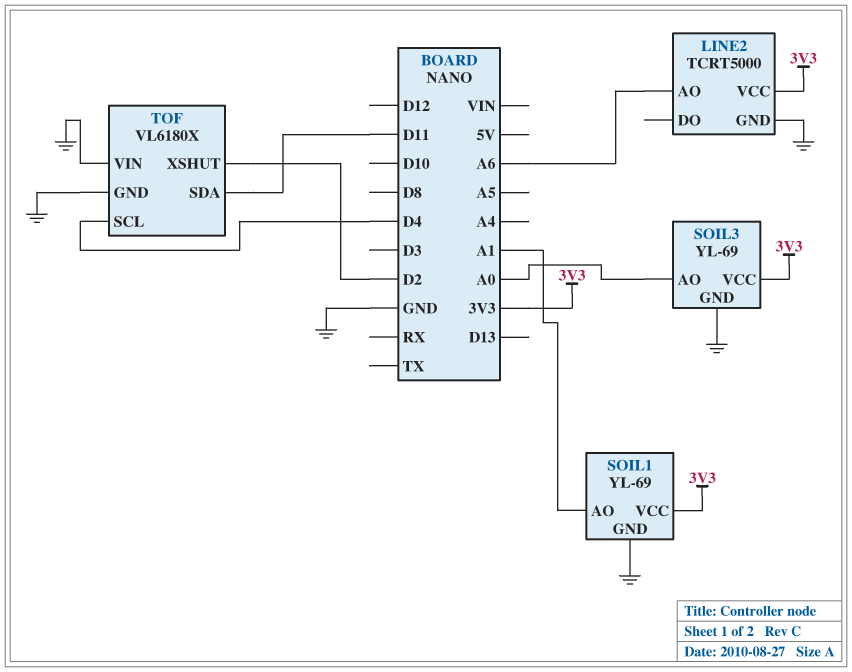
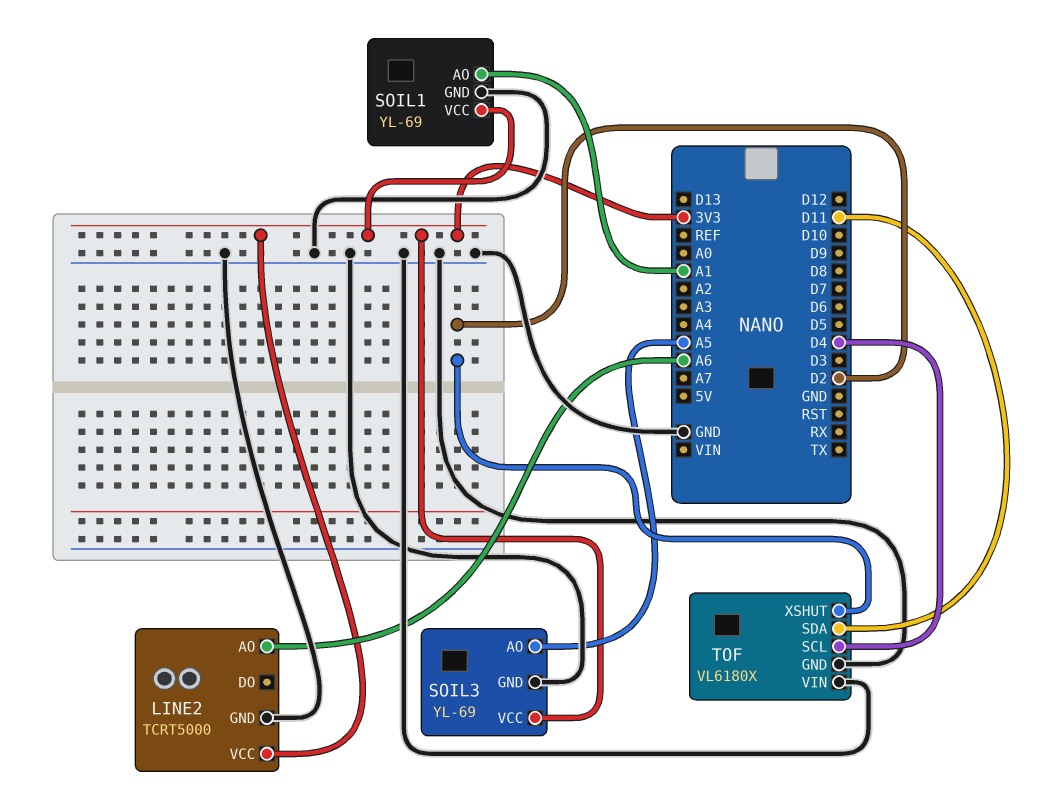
SOIL3 pin AO: A0 -> A5

